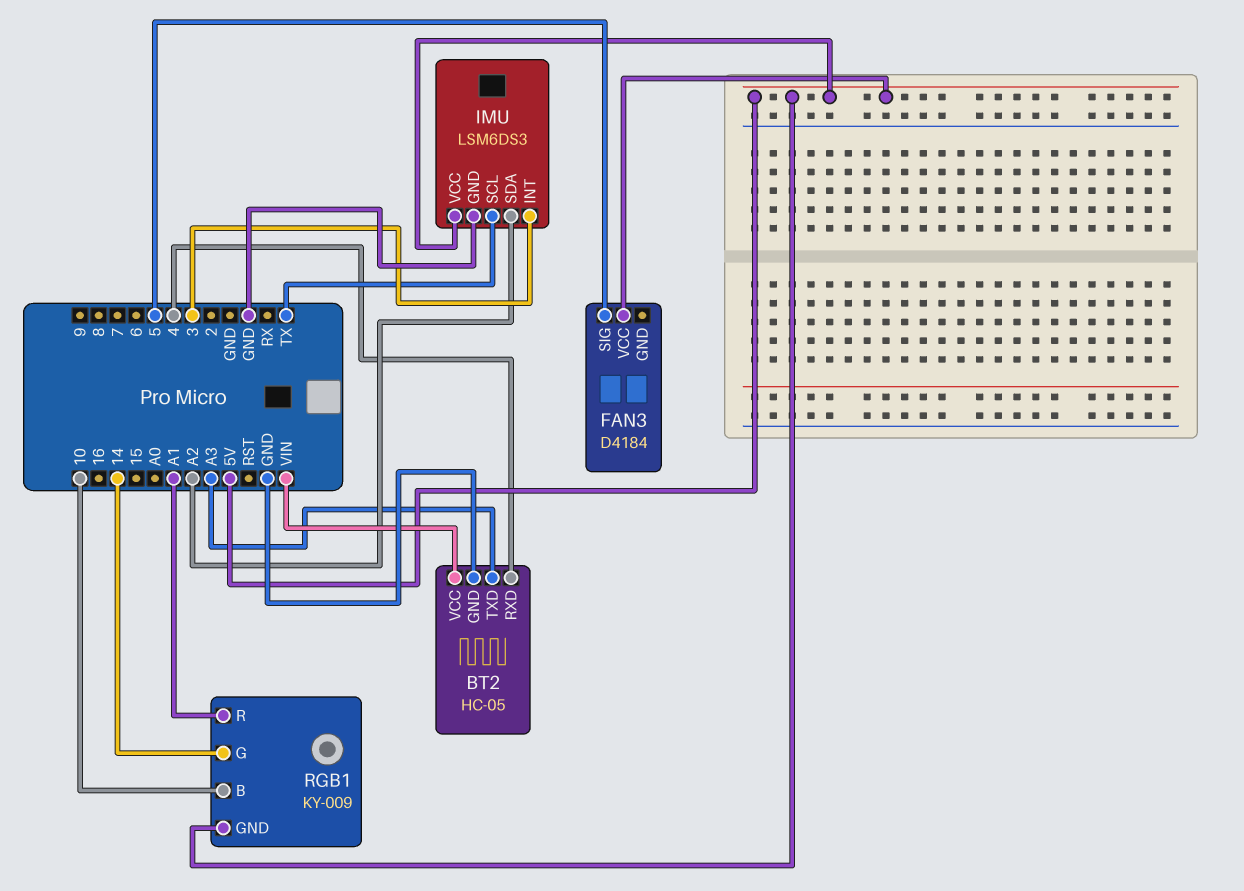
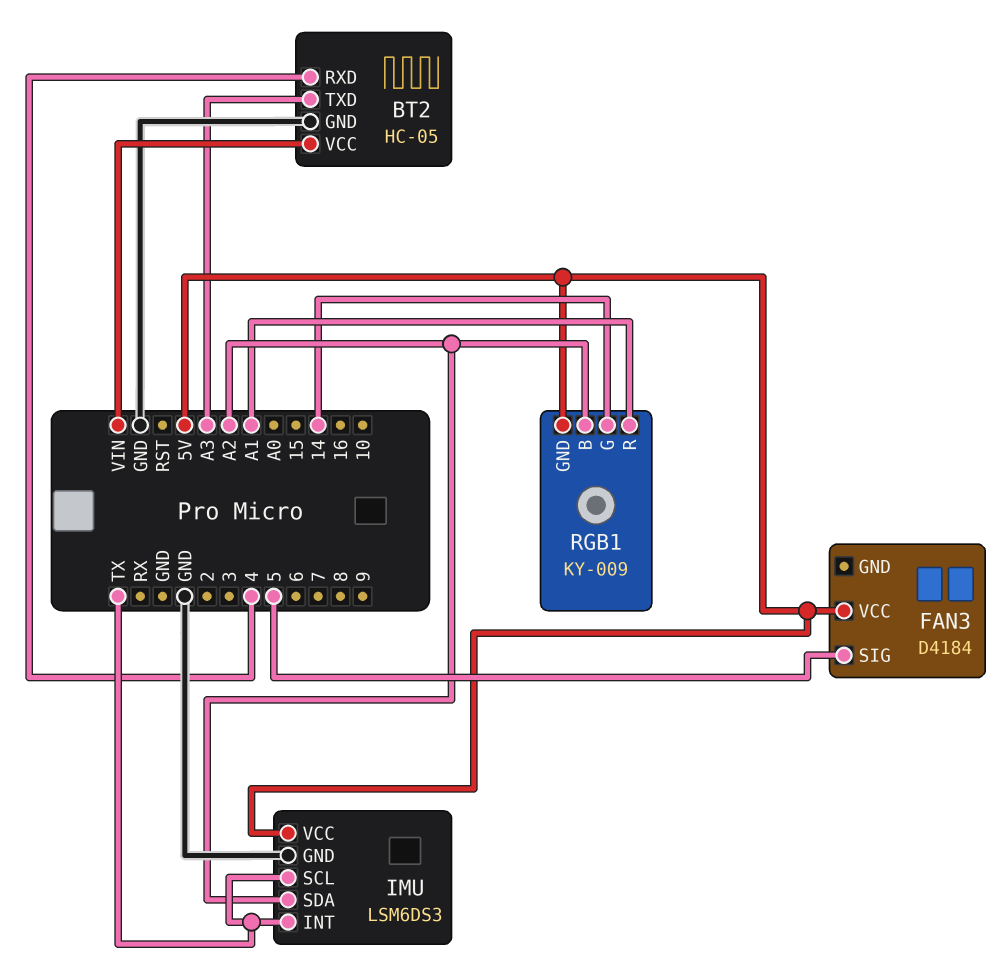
IMU pin INT: 3 -> TX
RGB1 pin B: 10 -> A2

